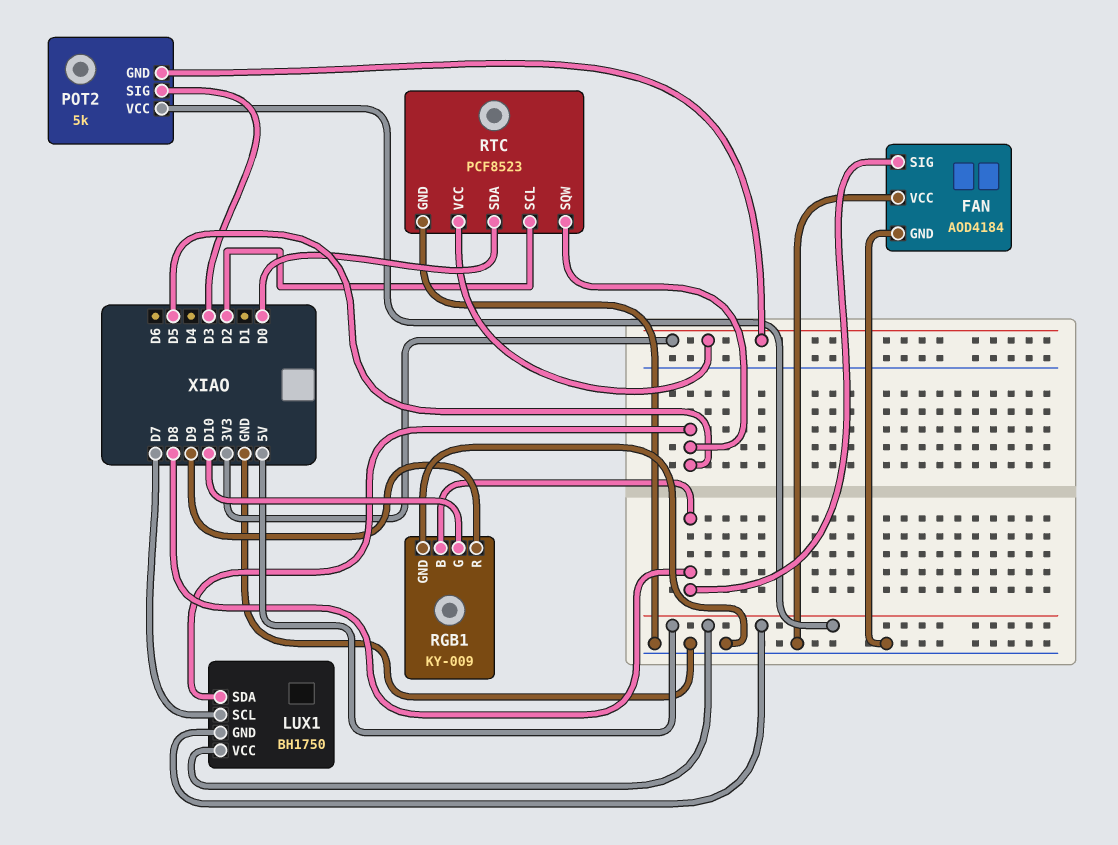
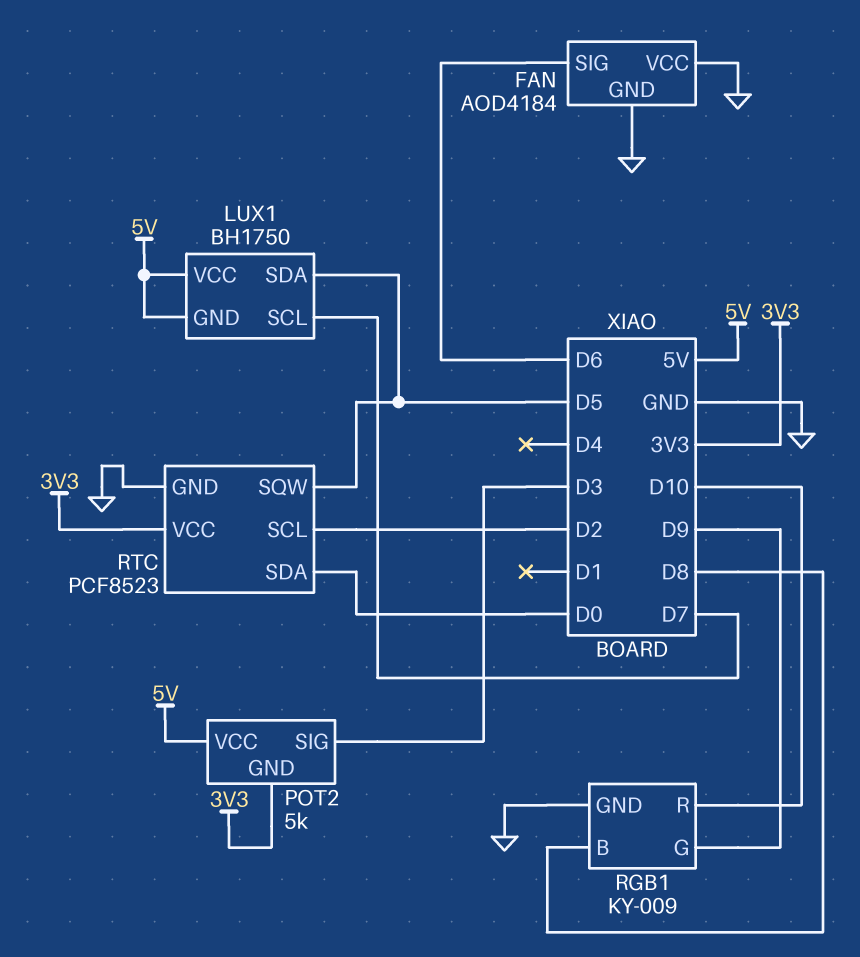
FAN pin SIG: D8 -> D6
RGB1 pin G: D10 -> D9
RGB1 pin R: D9 -> D10

